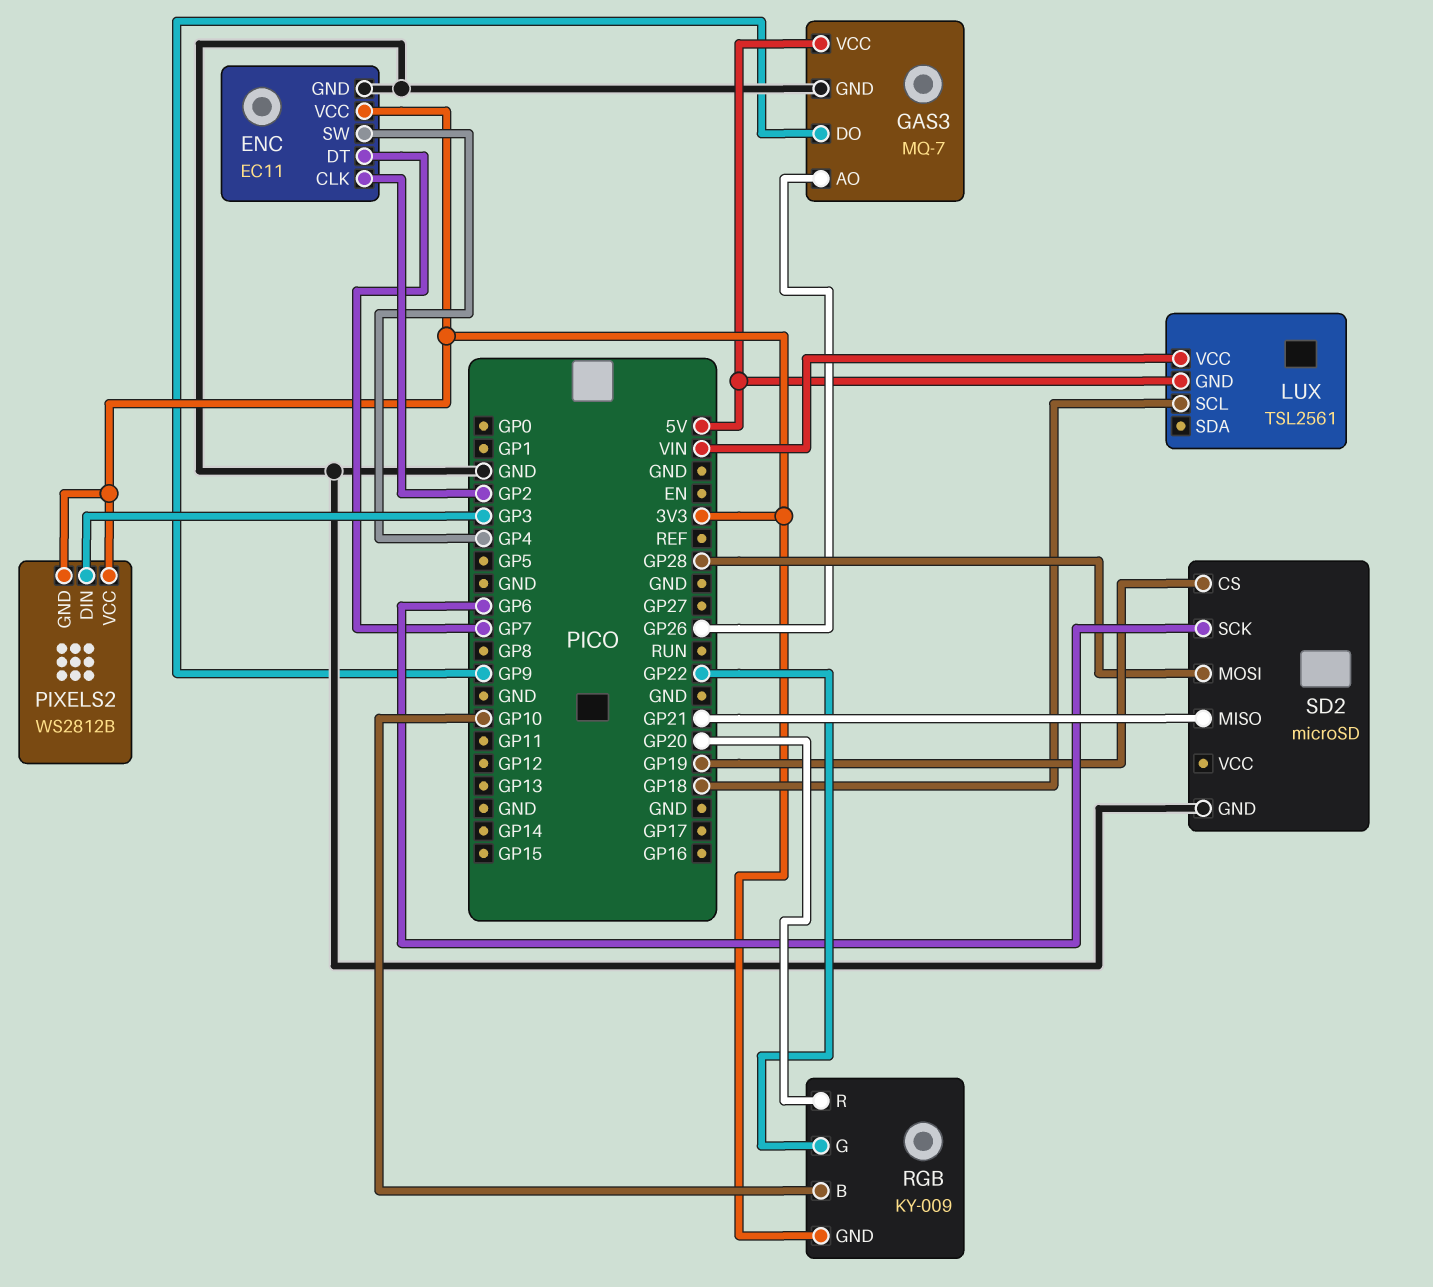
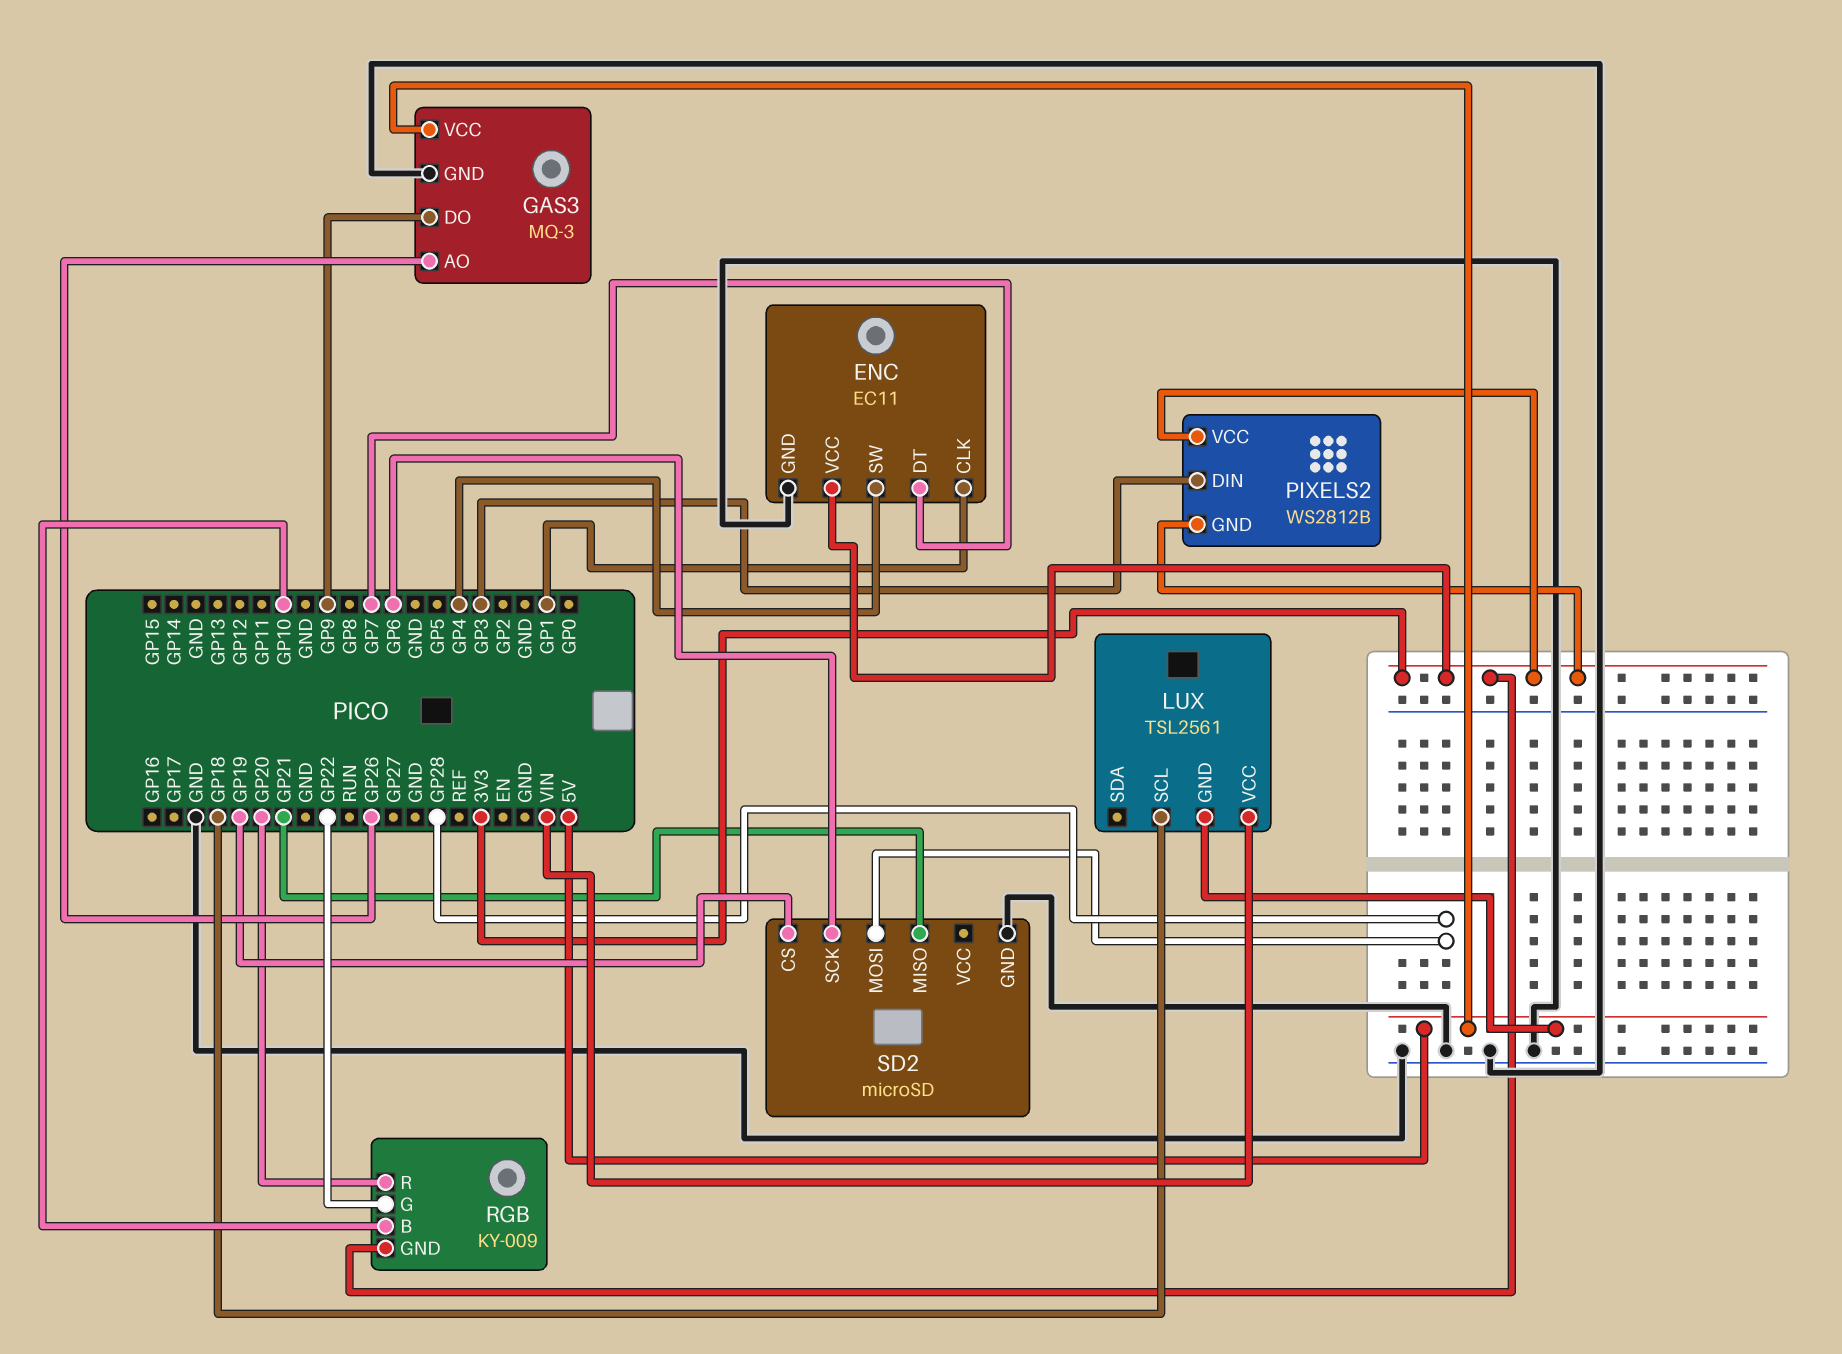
ENC pin CLK: GP2 -> GP1
GAS3: MQ-7 -> MQ-3

